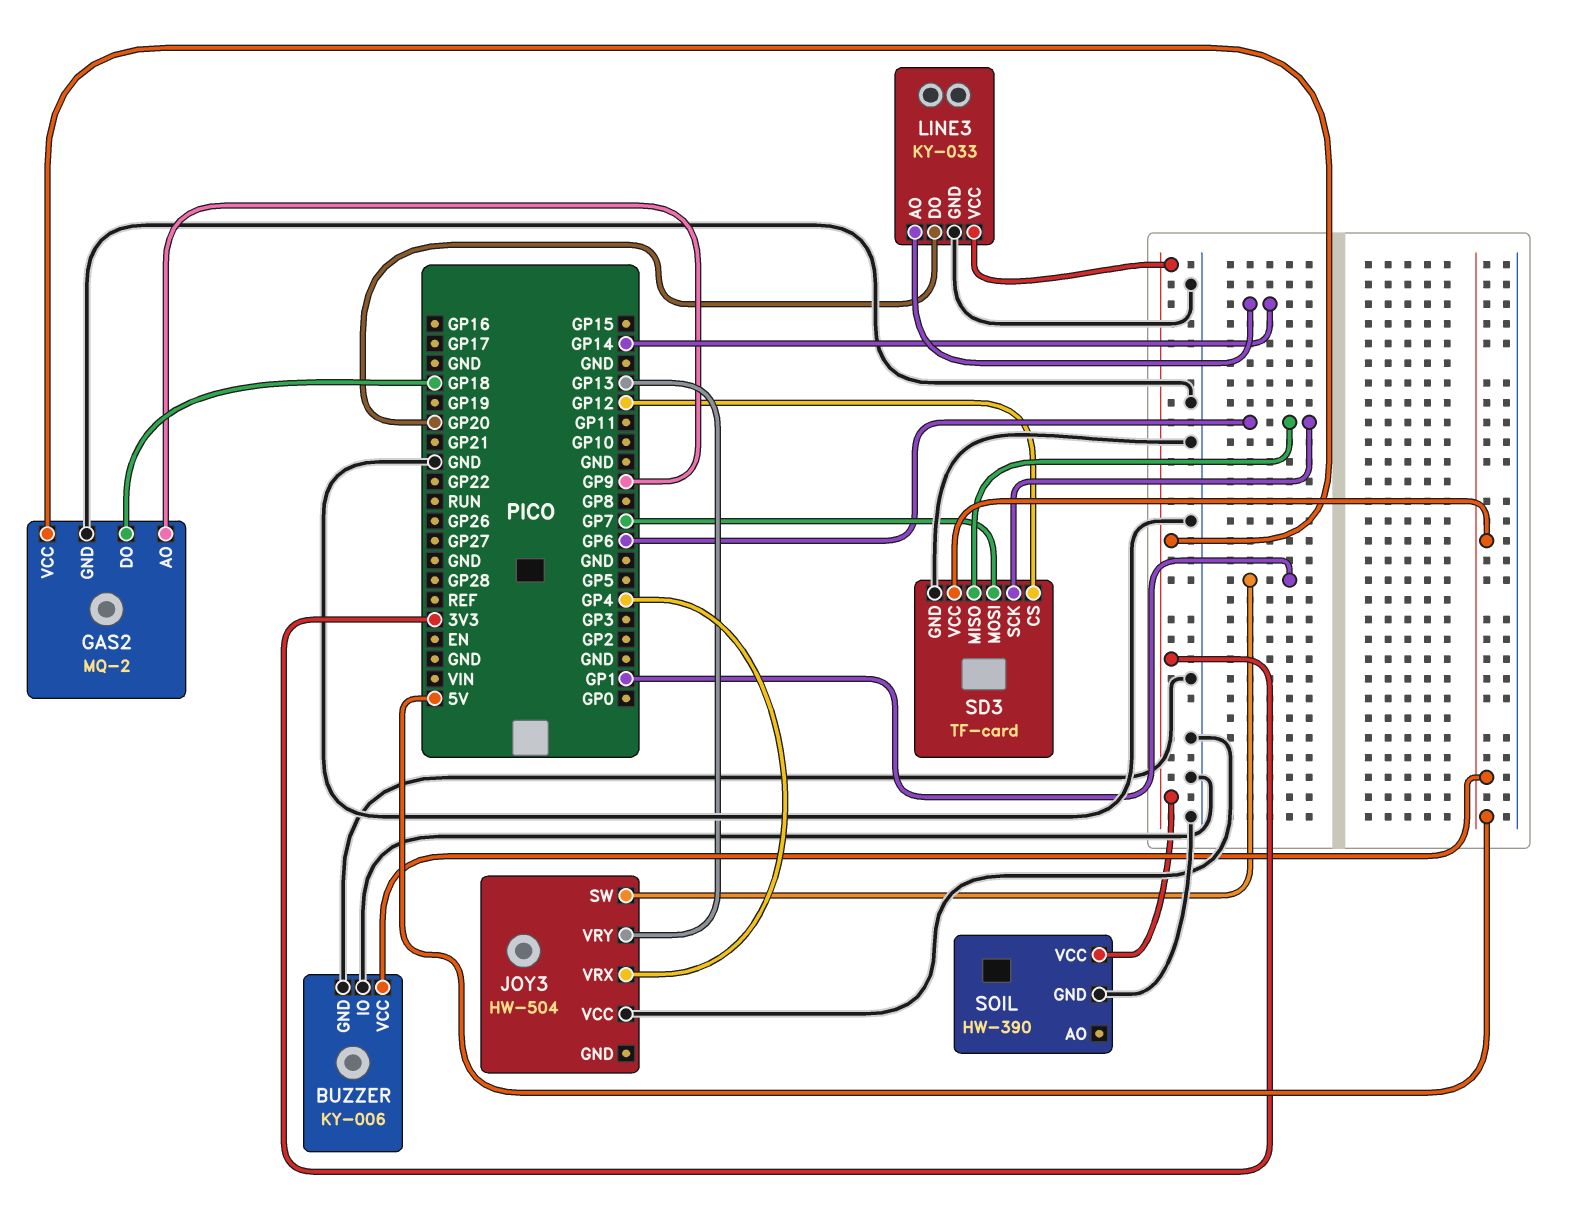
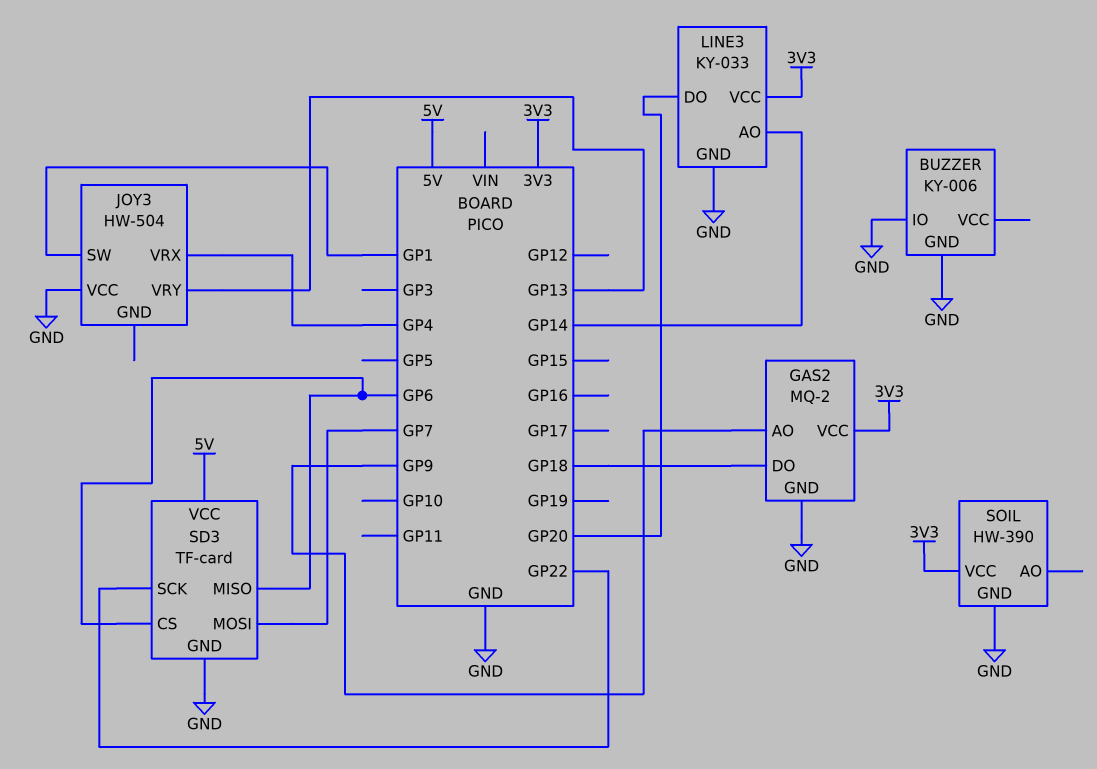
BUZZER pin VCC: 5V -> none
SD3 pin CS: GP12 -> GP6
SD3 pin SCK: GP6 -> GP22

